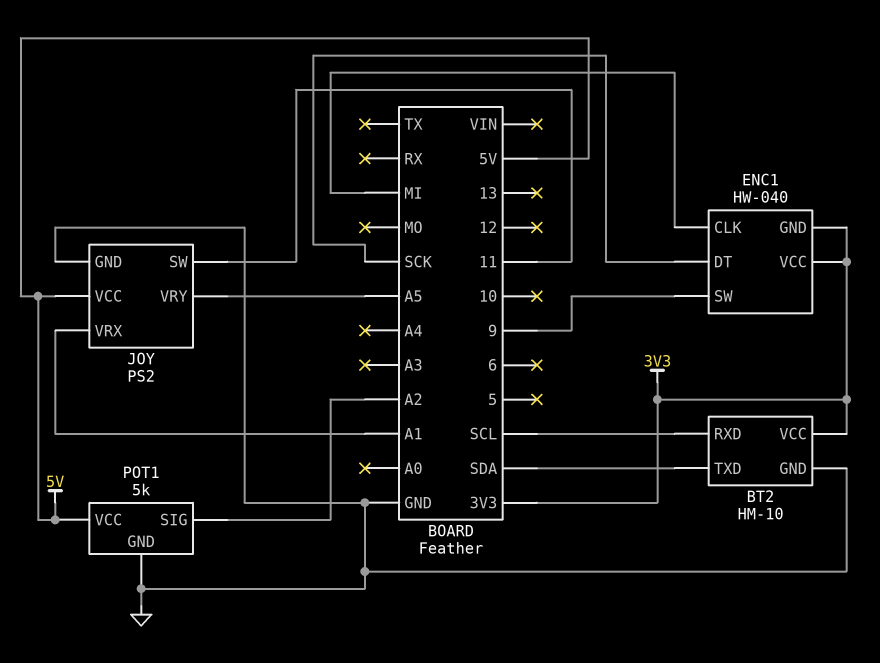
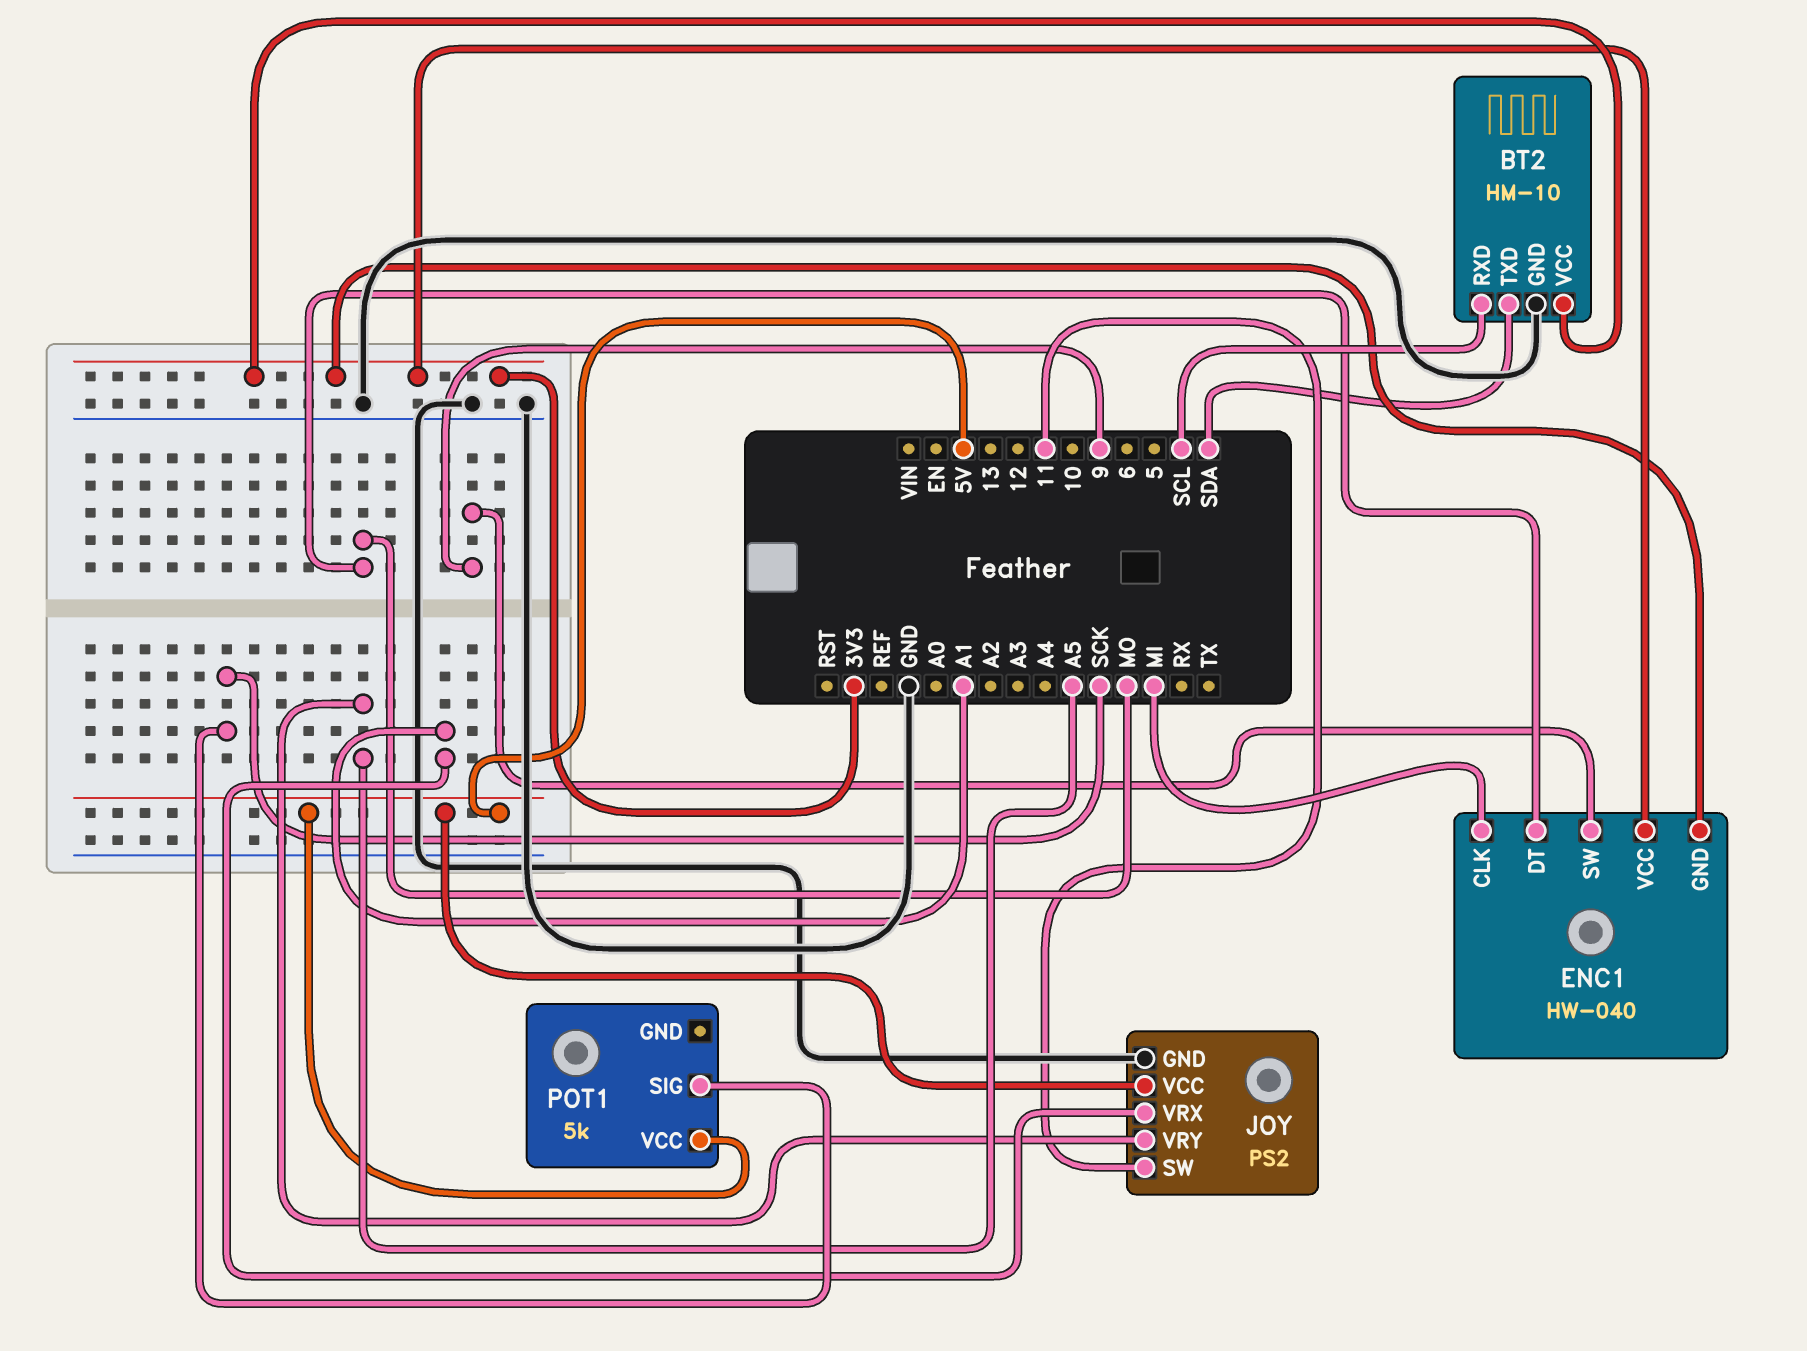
ENC1 pin DT: SCK -> MO
POT1 pin GND: GND -> none
POT1 pin SIG: A2 -> SCK

